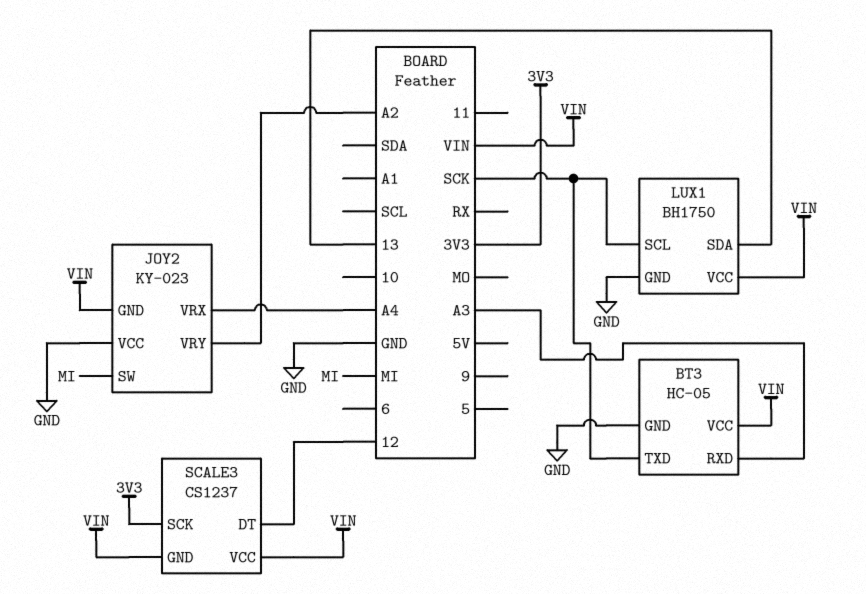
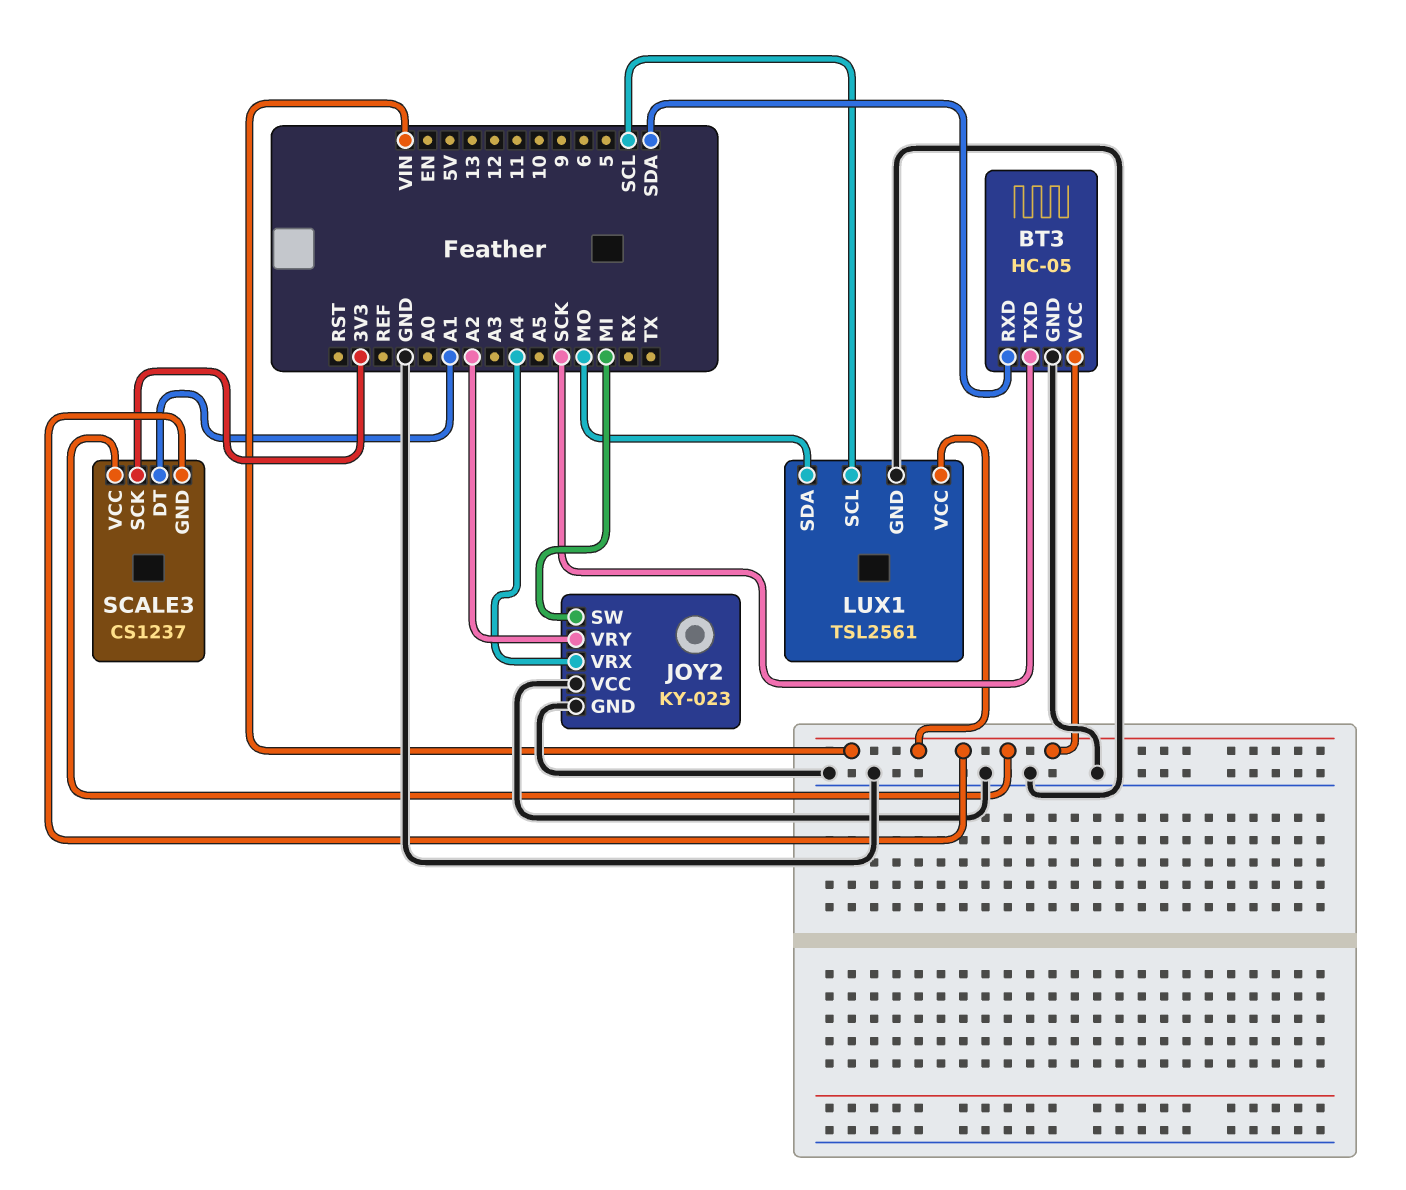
BT3 pin RXD: A3 -> SDA
JOY2 pin GND: VIN -> GND
LUX1: BH1750 -> TSL2561
LUX1 pin SCL: SCK -> SCL
LUX1 pin SDA: 13 -> MO
SCALE3 pin DT: 12 -> A1

